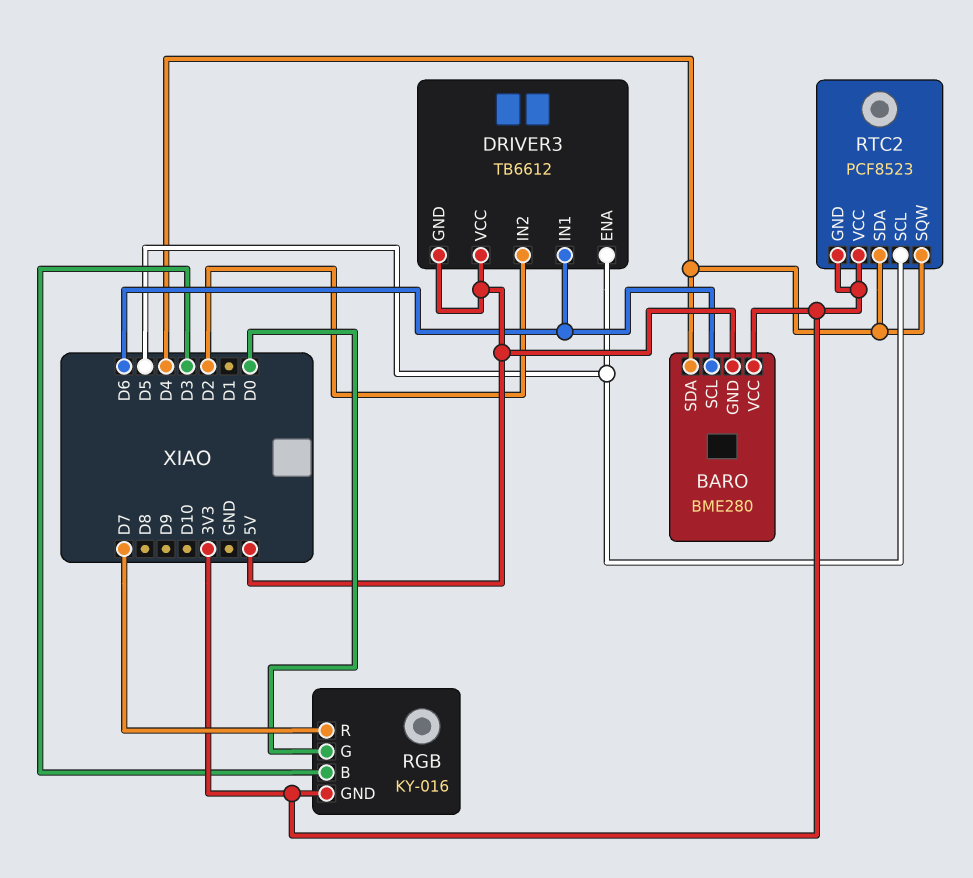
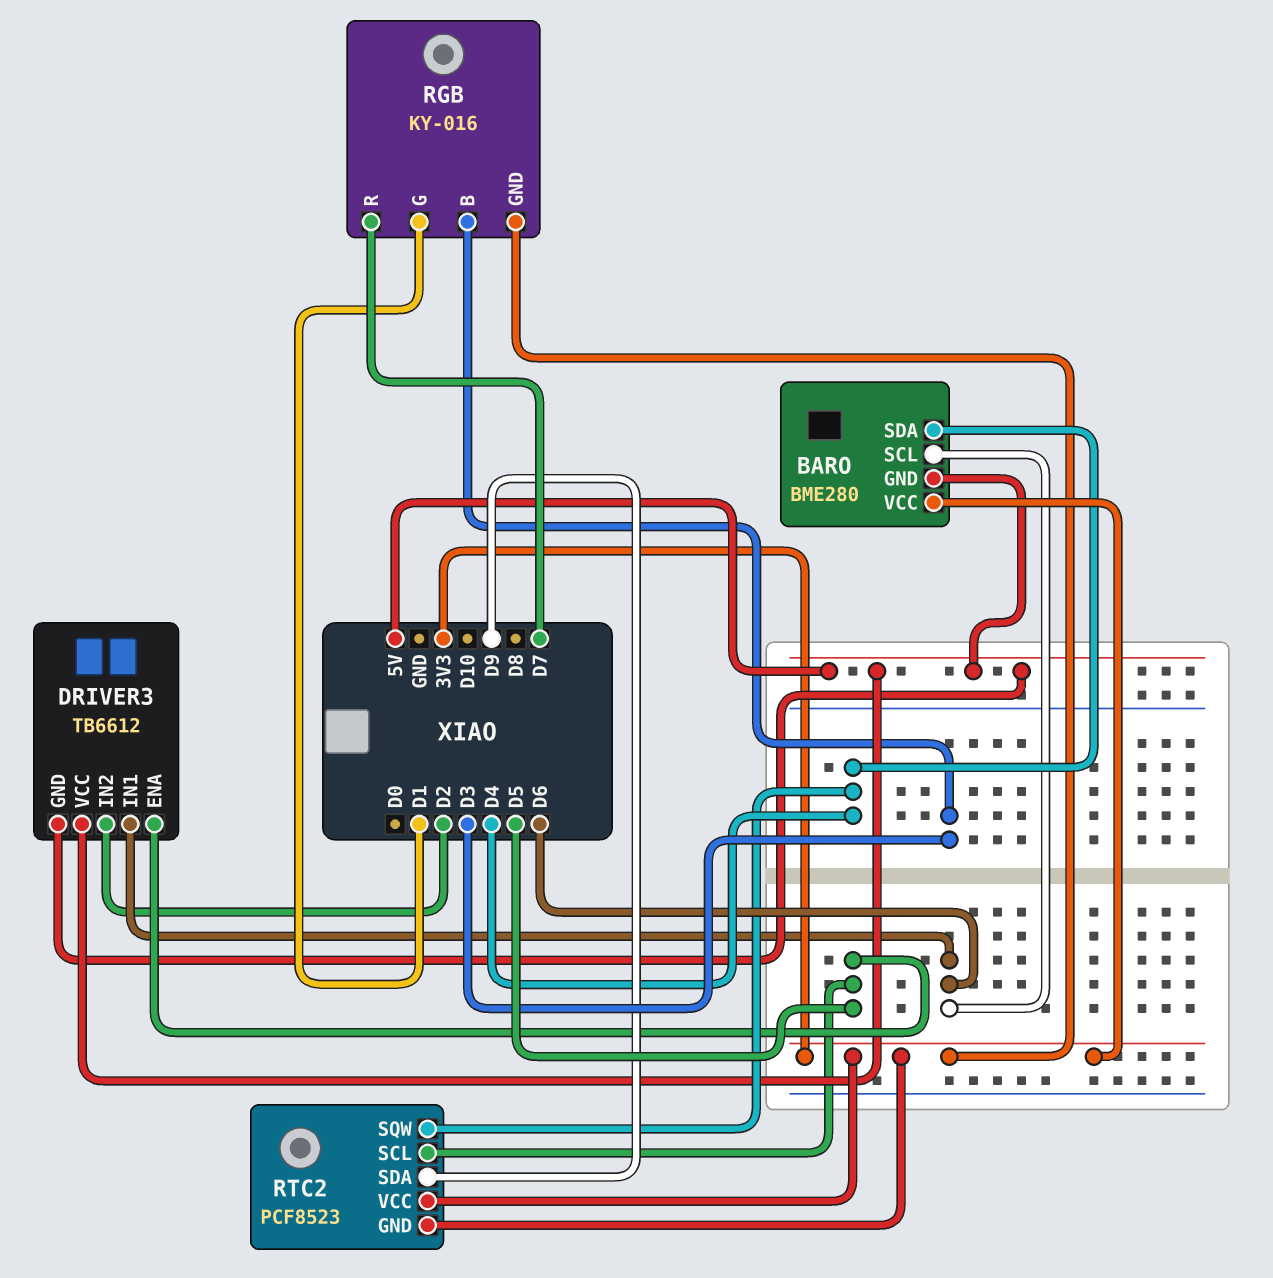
RGB pin G: D0 -> D1
RTC2 pin SDA: D4 -> D9

